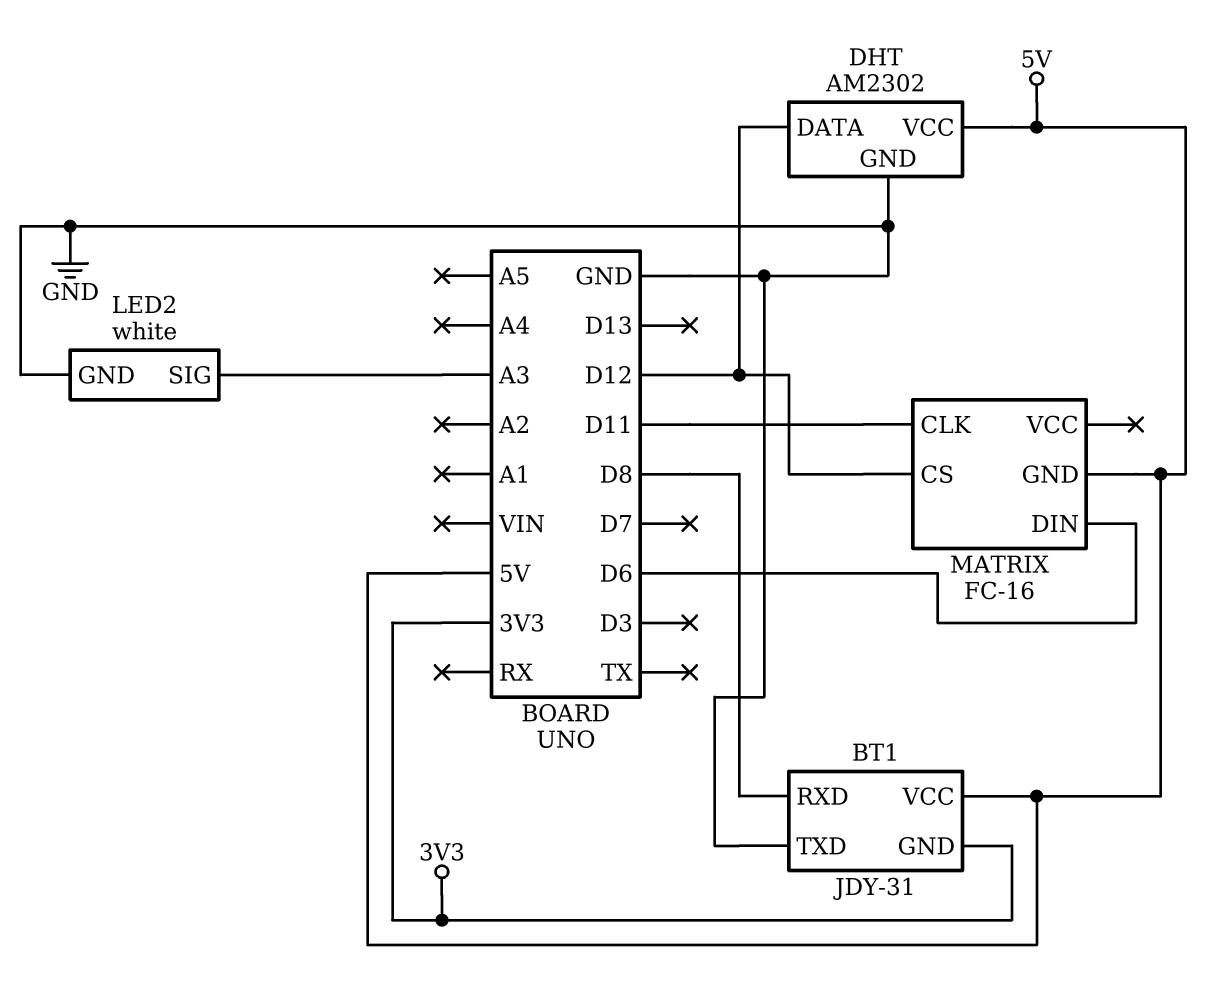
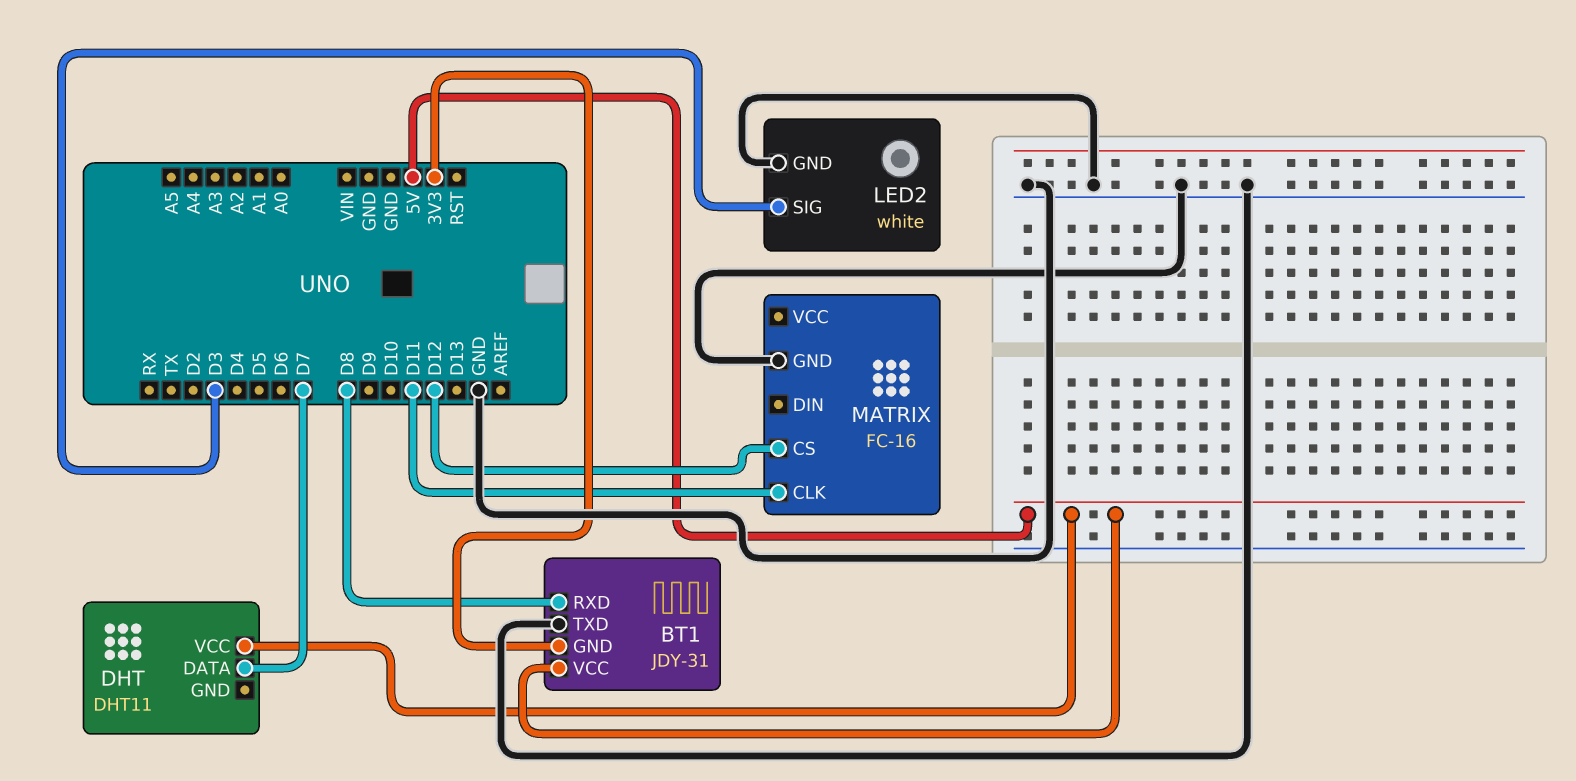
DHT: AM2302 -> DHT11
DHT pin DATA: D12 -> D7
DHT pin GND: GND -> none
LED2 pin SIG: A3 -> D3
MATRIX pin DIN: D6 -> none
MATRIX pin GND: 5V -> GND

